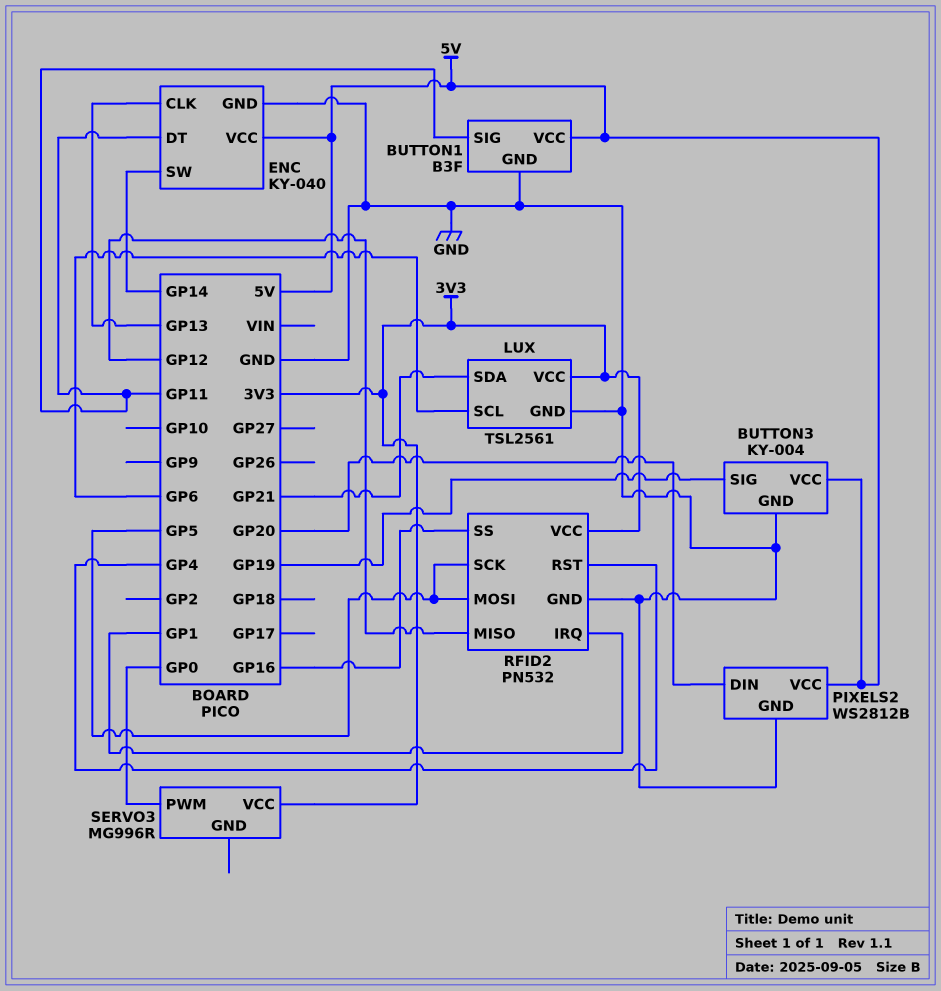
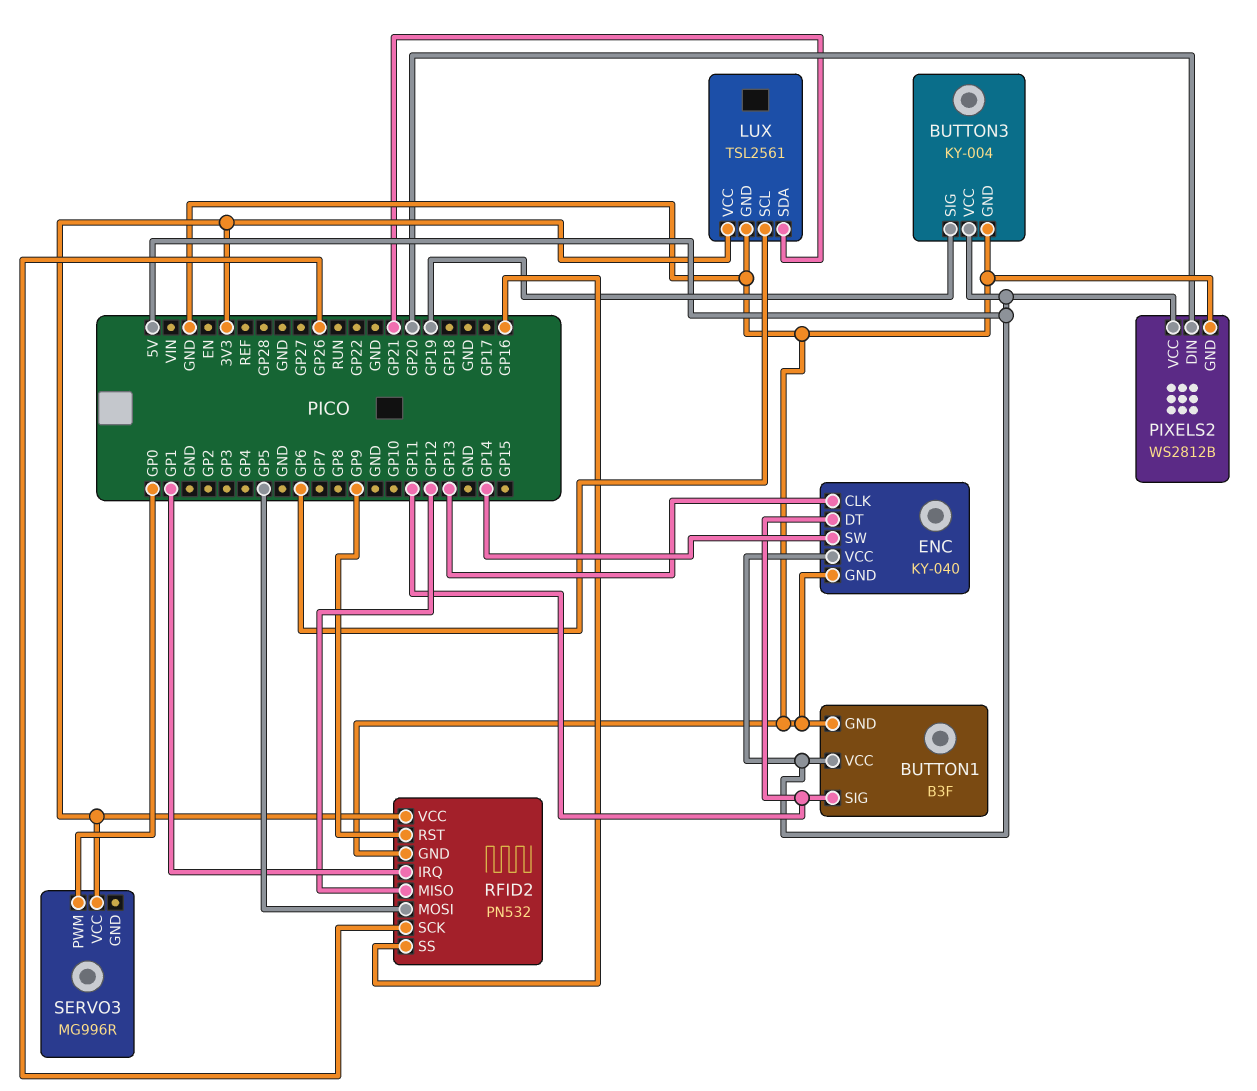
RFID2 pin RST: GP4 -> GP9
RFID2 pin SCK: GP5 -> GP26

